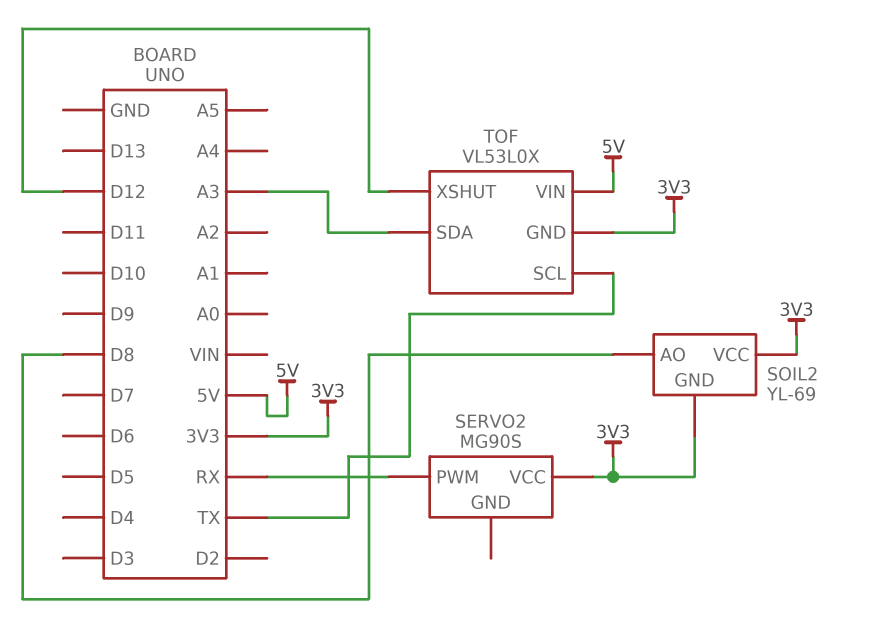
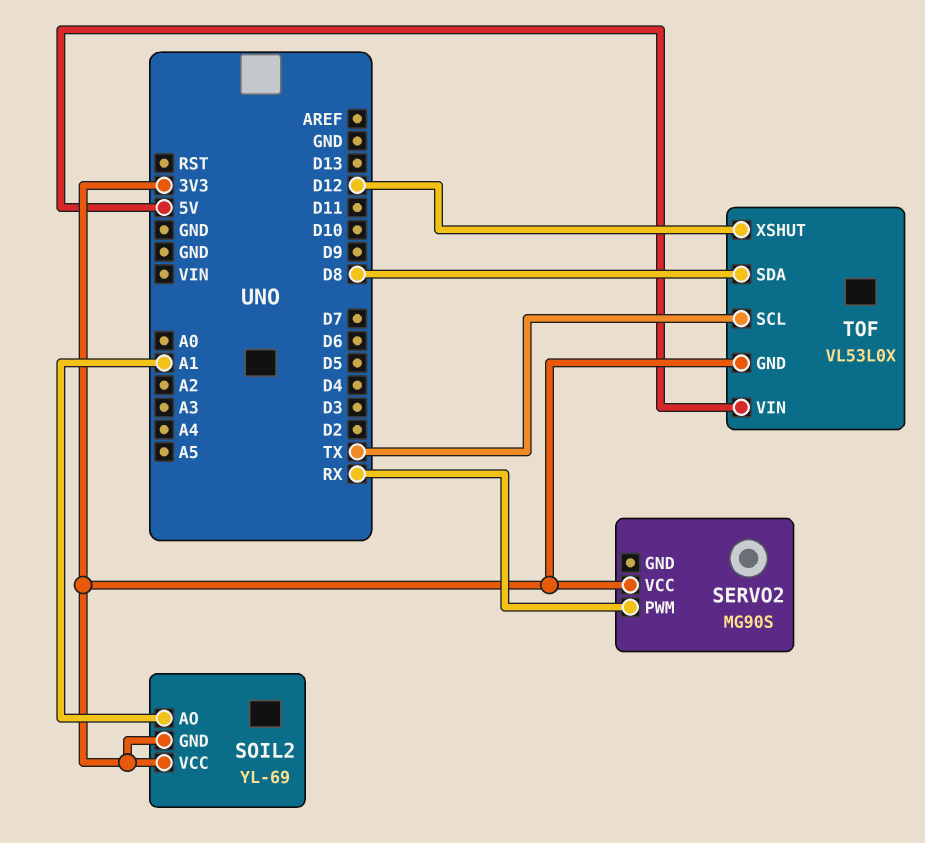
SOIL2 pin AO: D8 -> A1
TOF pin SDA: A3 -> D8

